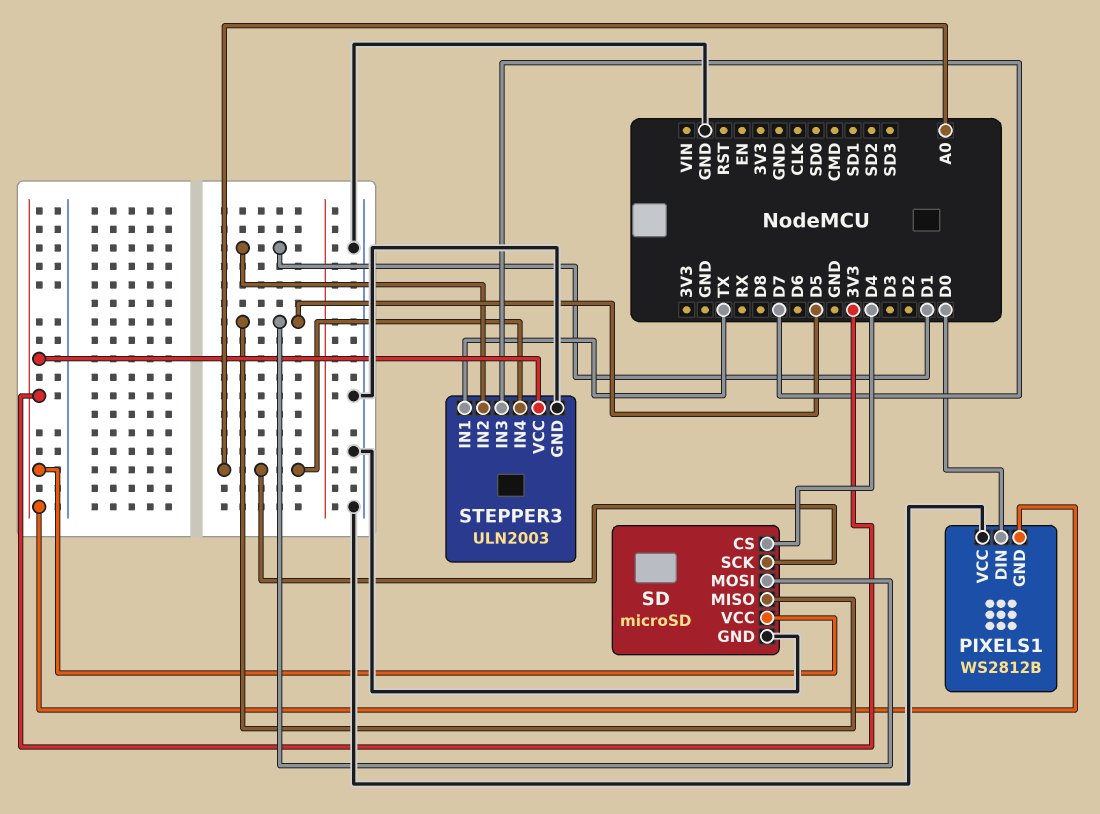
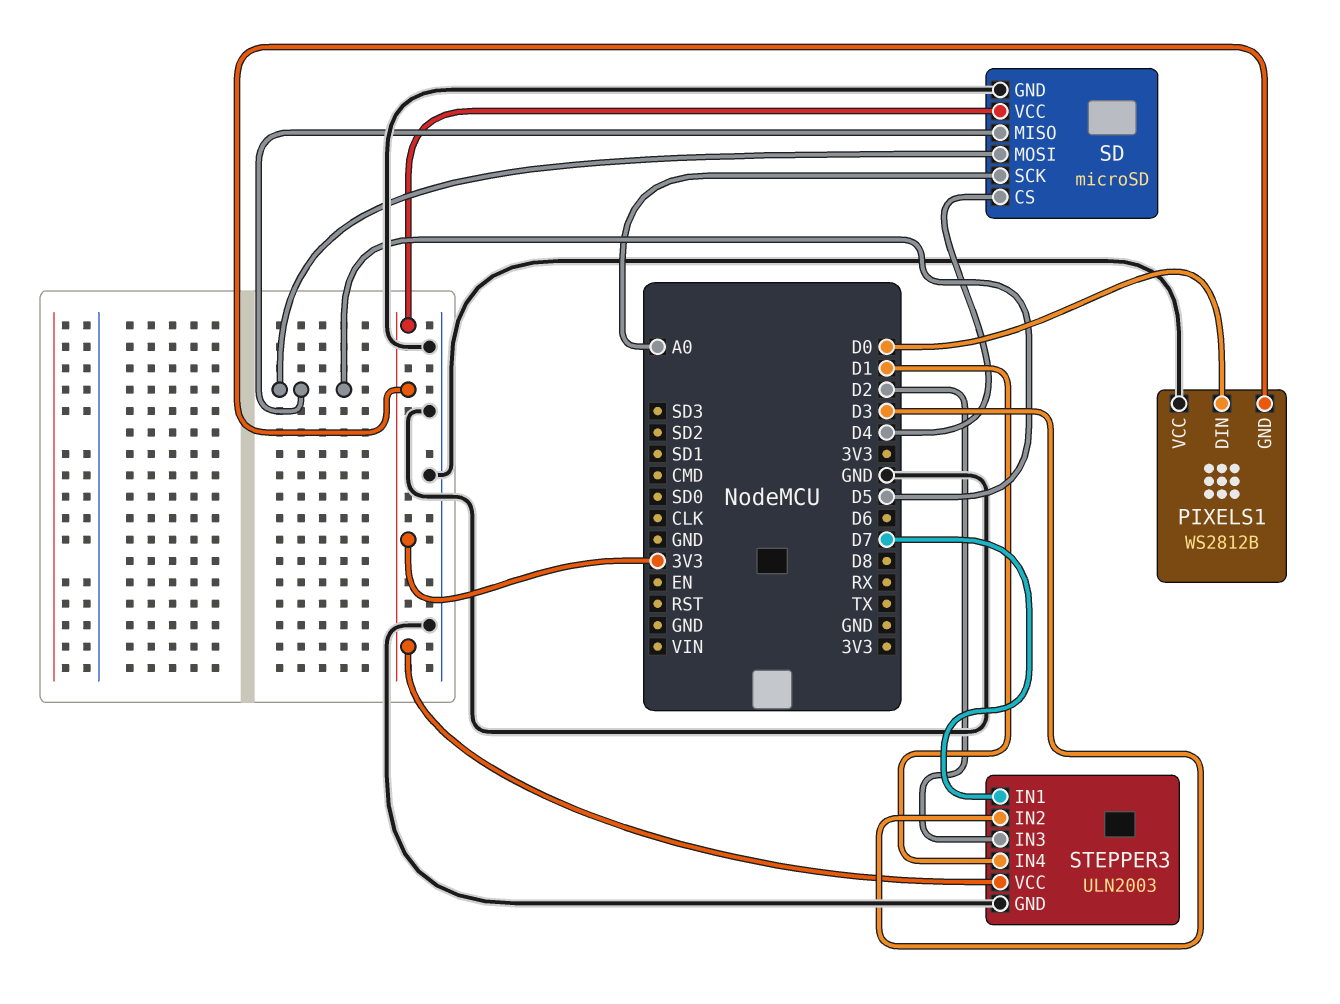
STEPPER3 pin IN1: TX -> D7
STEPPER3 pin IN2: D1 -> D3
STEPPER3 pin IN3: D7 -> D2
STEPPER3 pin IN4: A0 -> D1

